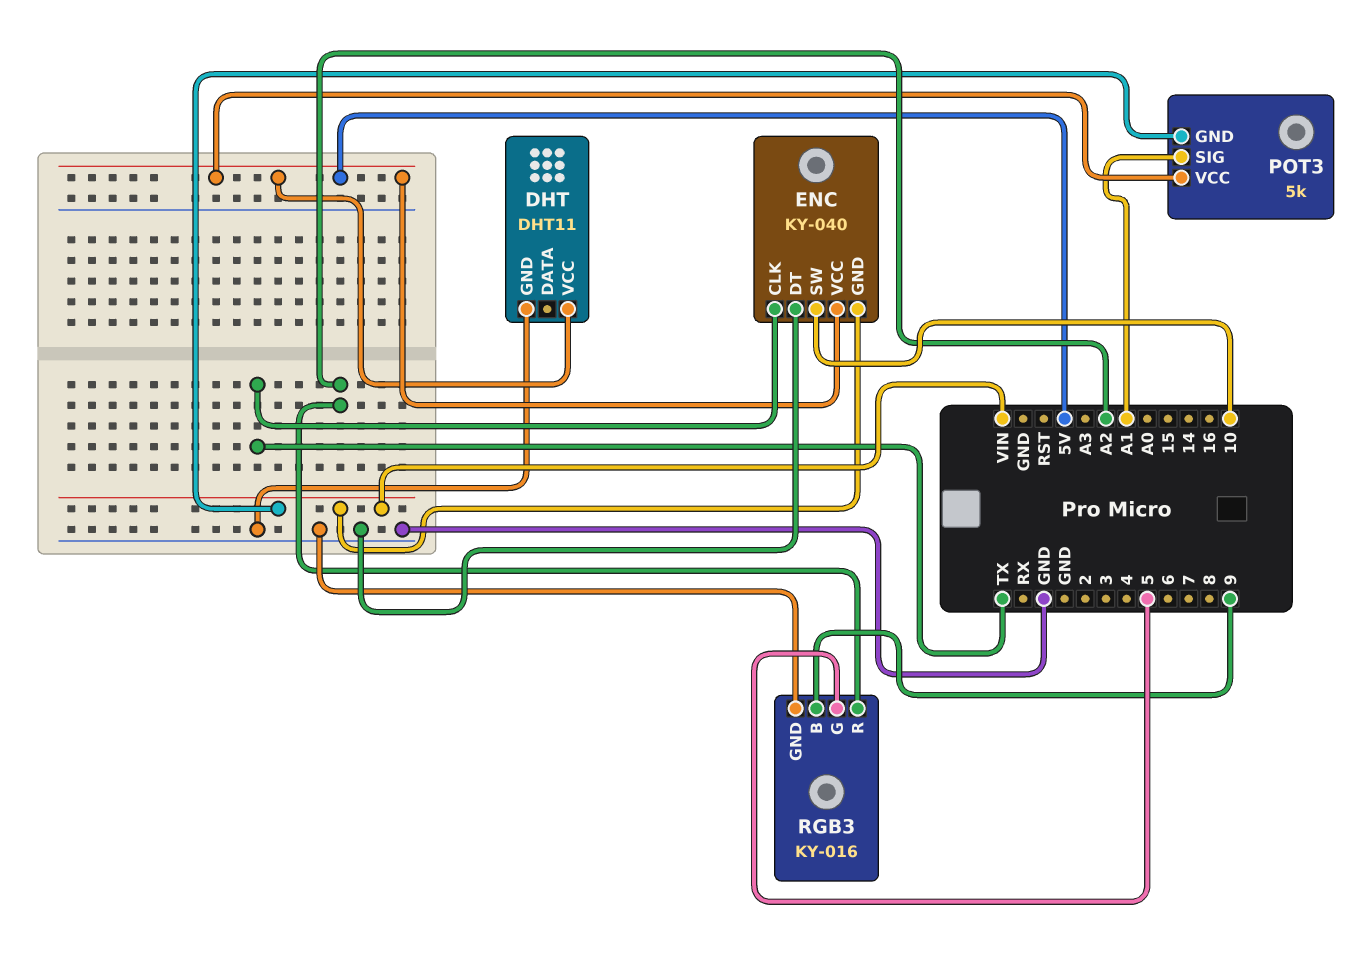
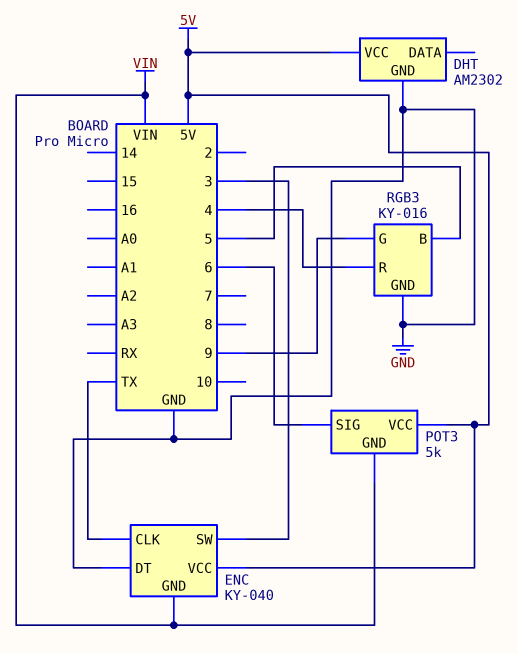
DHT: DHT11 -> AM2302
ENC pin SW: 10 -> 3
POT3 pin SIG: A1 -> 6
RGB3 pin B: 9 -> 5
RGB3 pin G: 5 -> 9
RGB3 pin R: A2 -> 4

